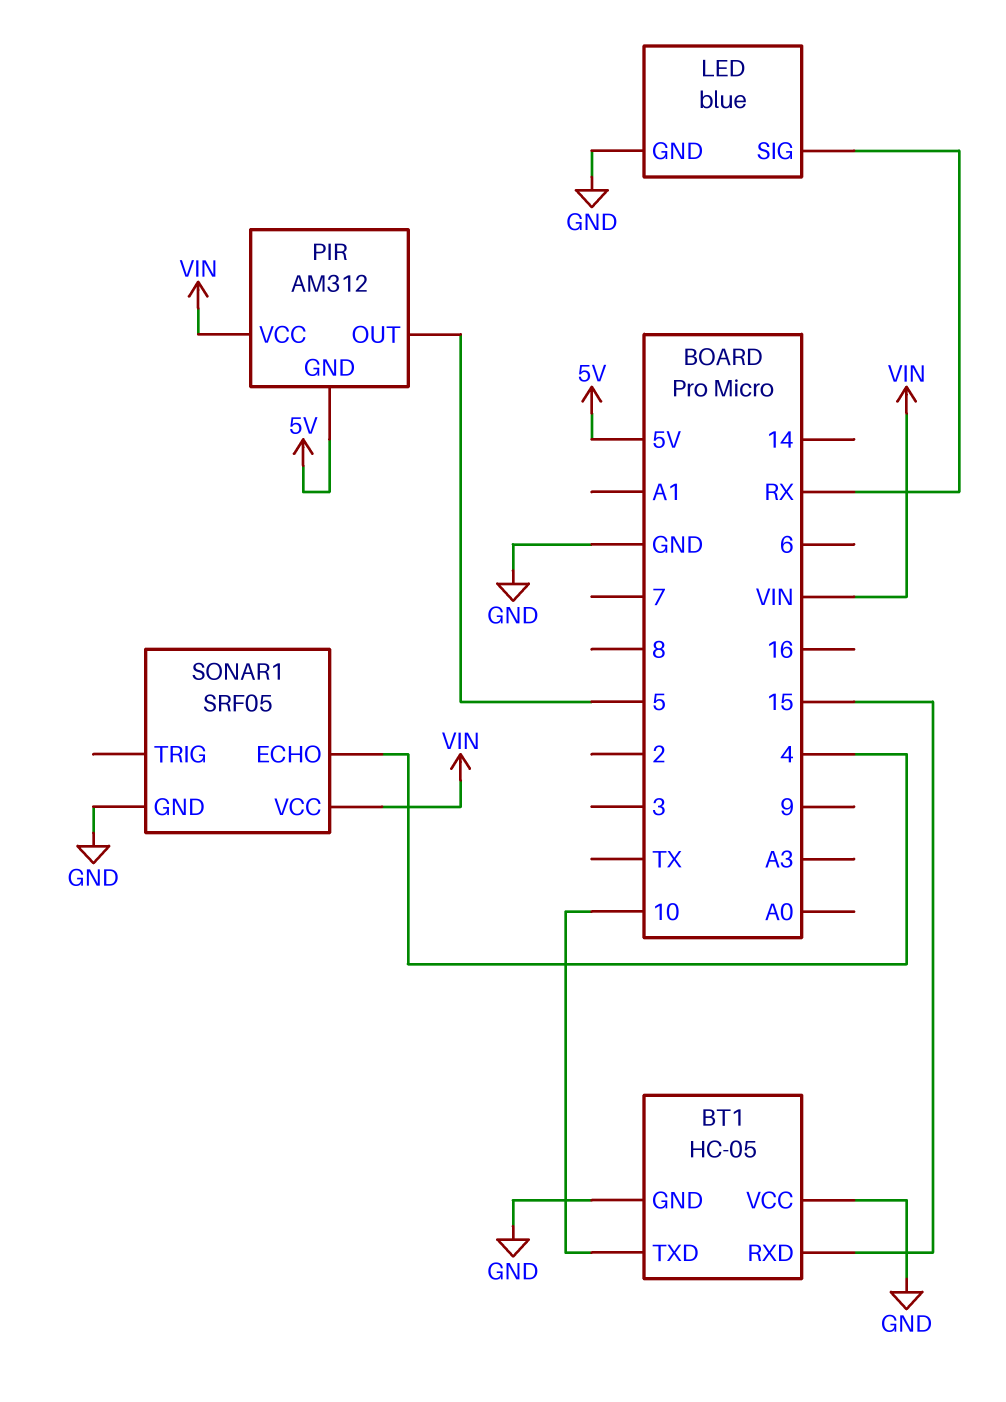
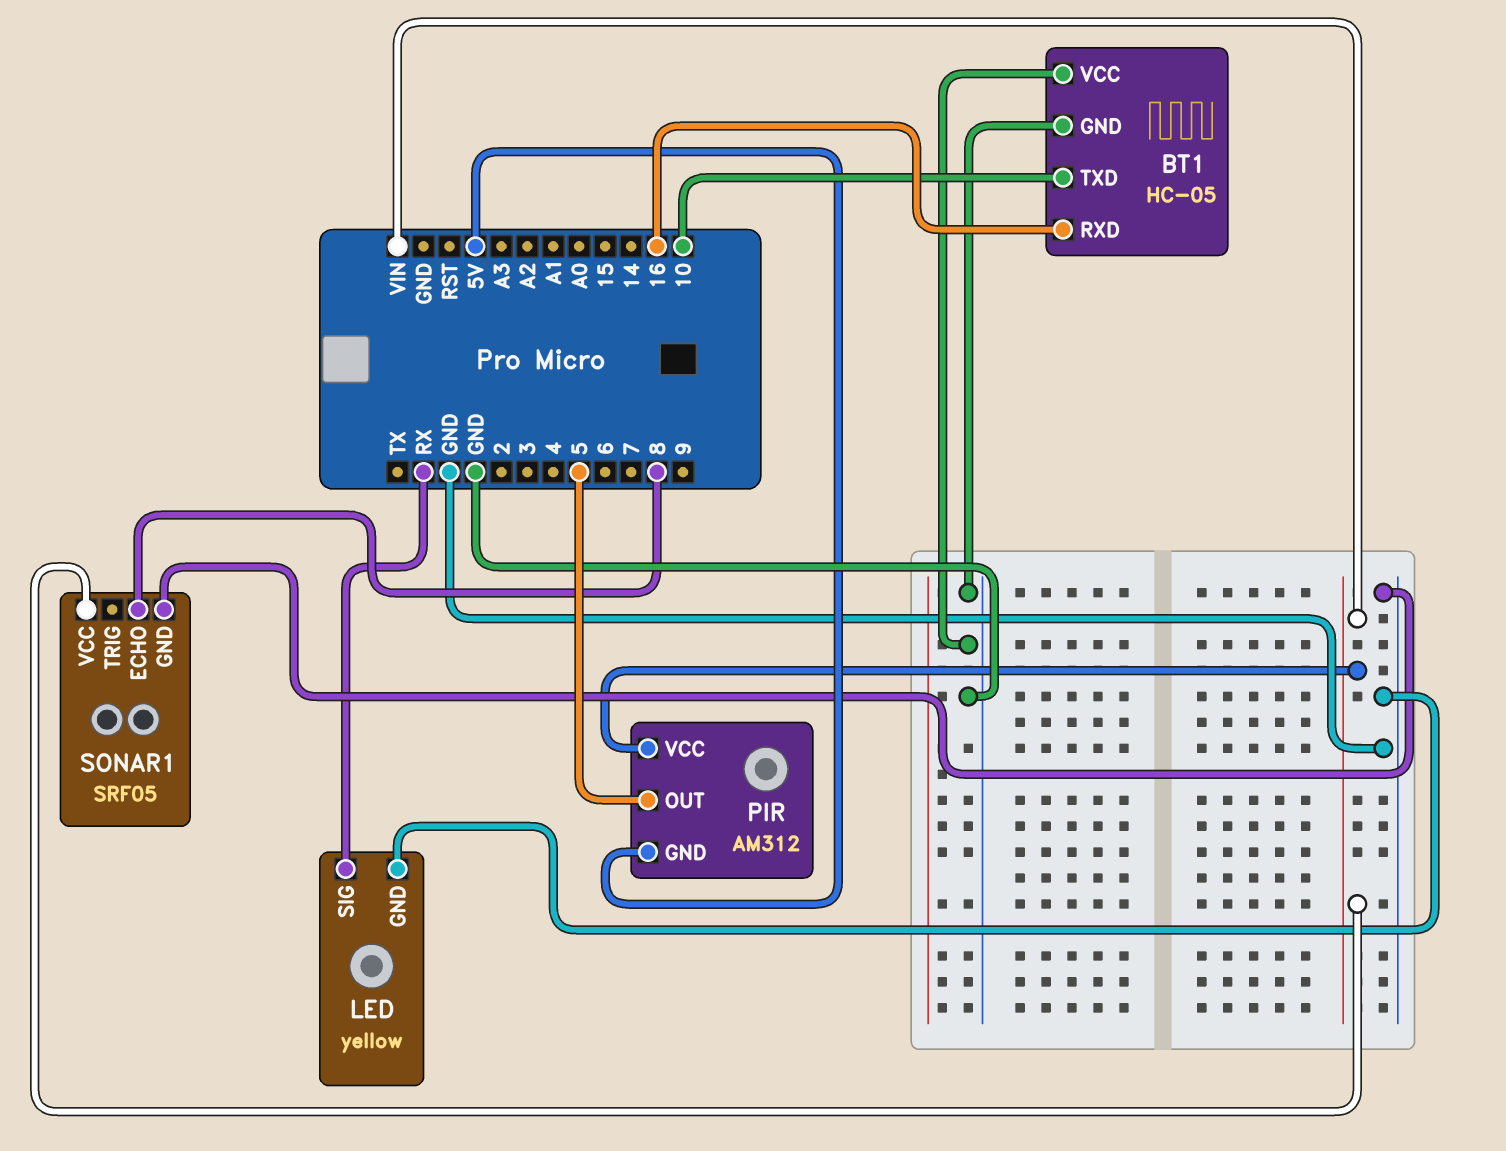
BT1 pin RXD: 15 -> 16
LED: blue -> yellow
SONAR1 pin ECHO: 4 -> 8

